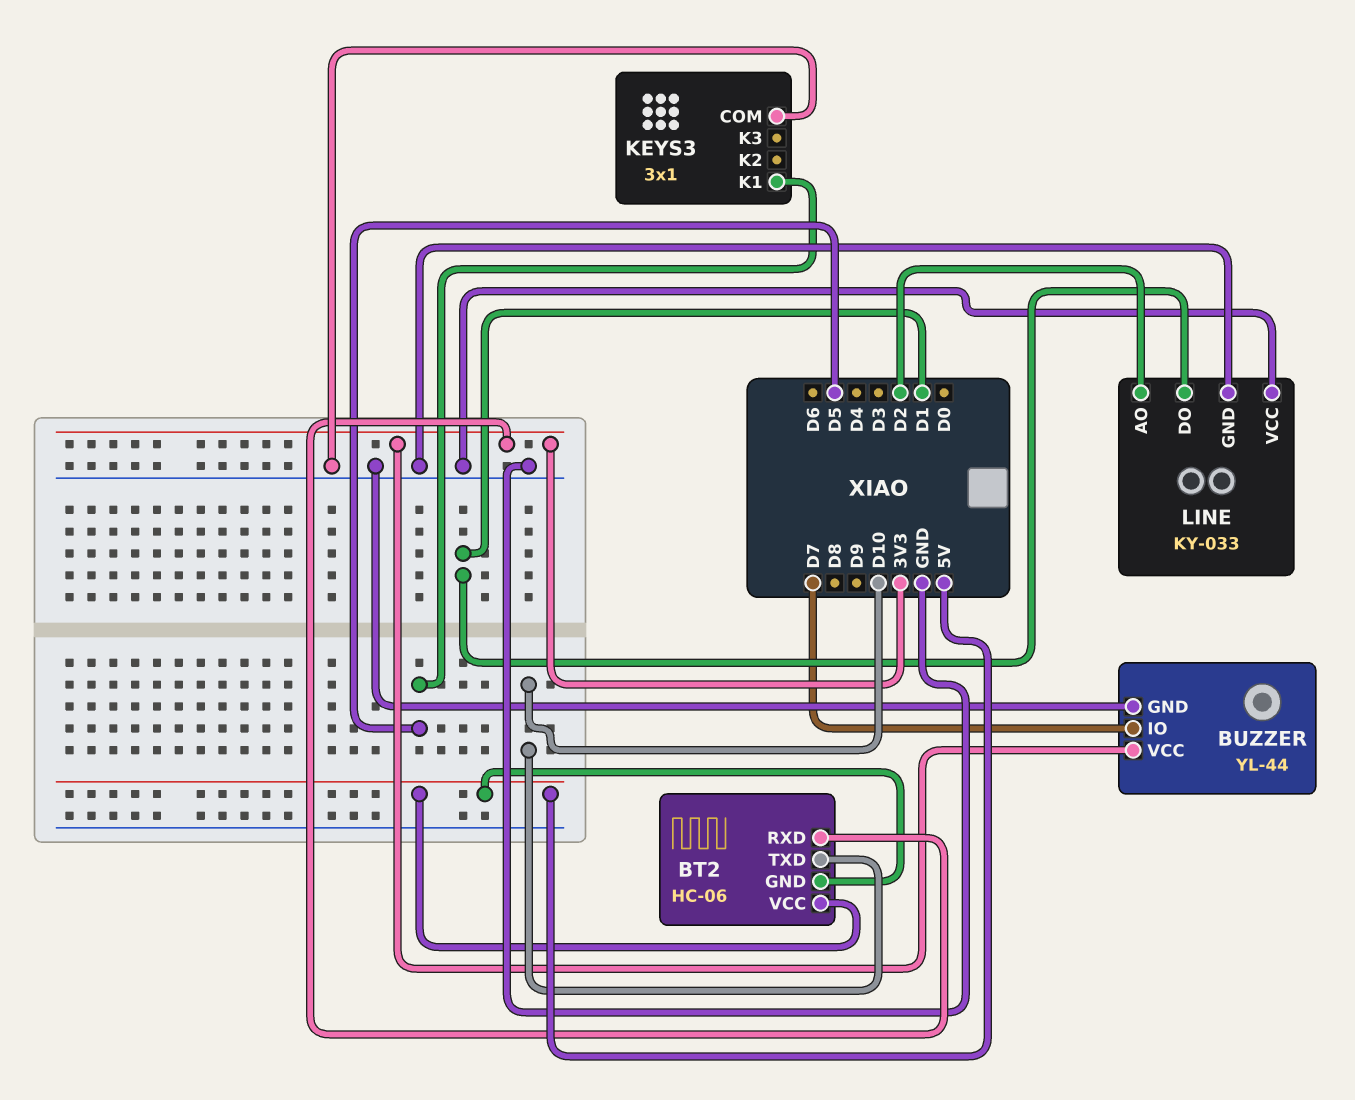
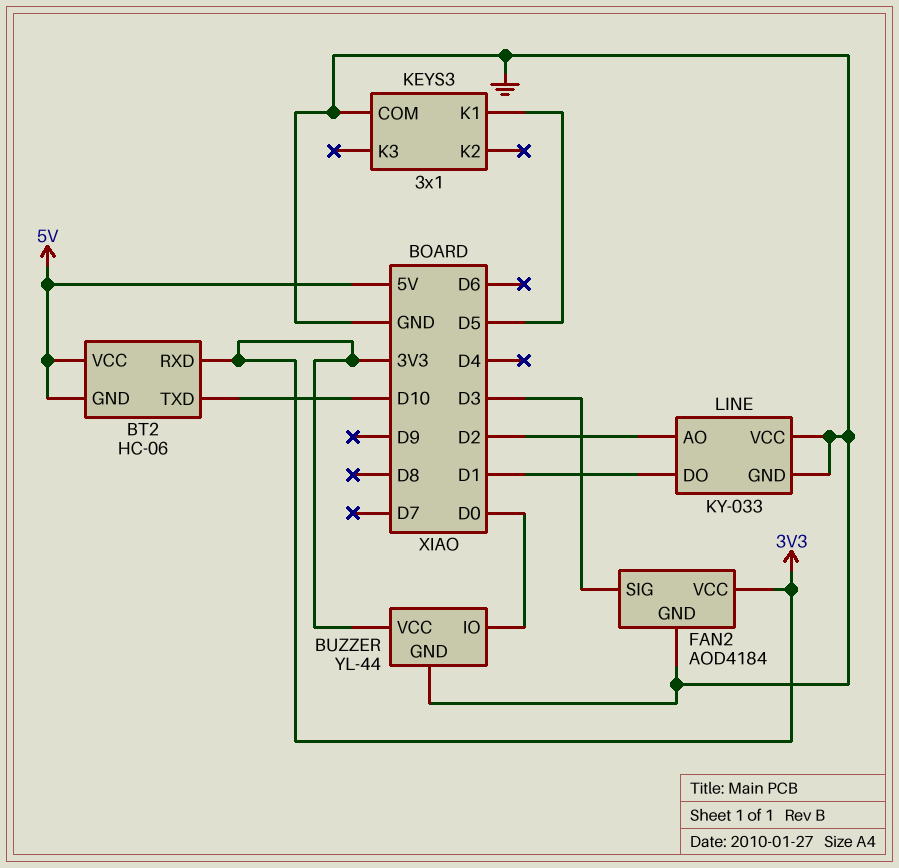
BUZZER pin IO: D7 -> D0
FAN2: none -> AOD4184
FAN2 pin GND: none -> GND
FAN2 pin SIG: none -> D3
FAN2 pin VCC: none -> 3V3

